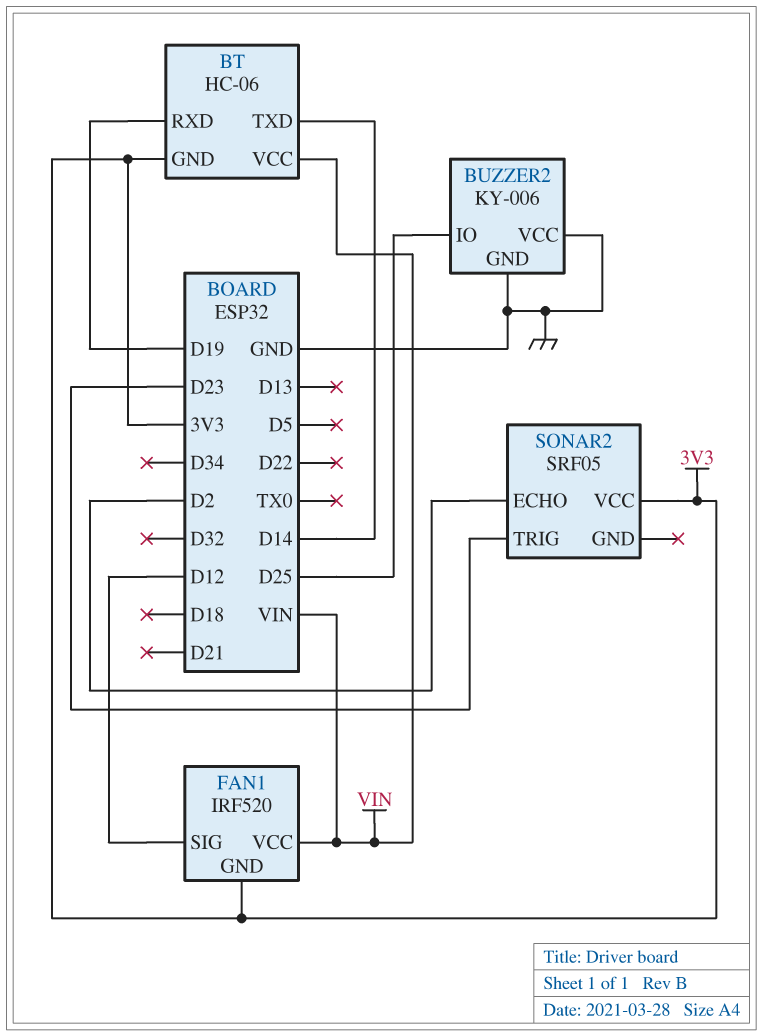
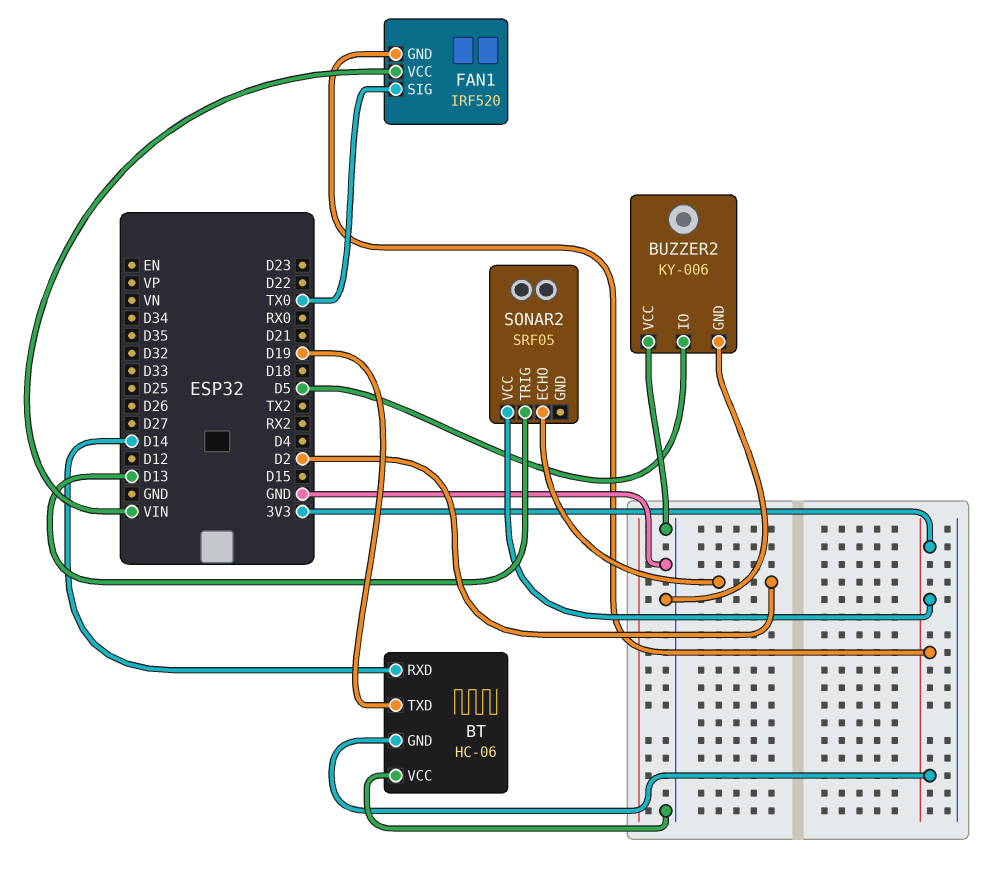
BT pin RXD: D19 -> D14
BT pin TXD: D14 -> D19
BT pin VCC: VIN -> GND
BUZZER2 pin IO: D25 -> D5
FAN1 pin SIG: D12 -> TX0
SONAR2 pin TRIG: D23 -> D13

